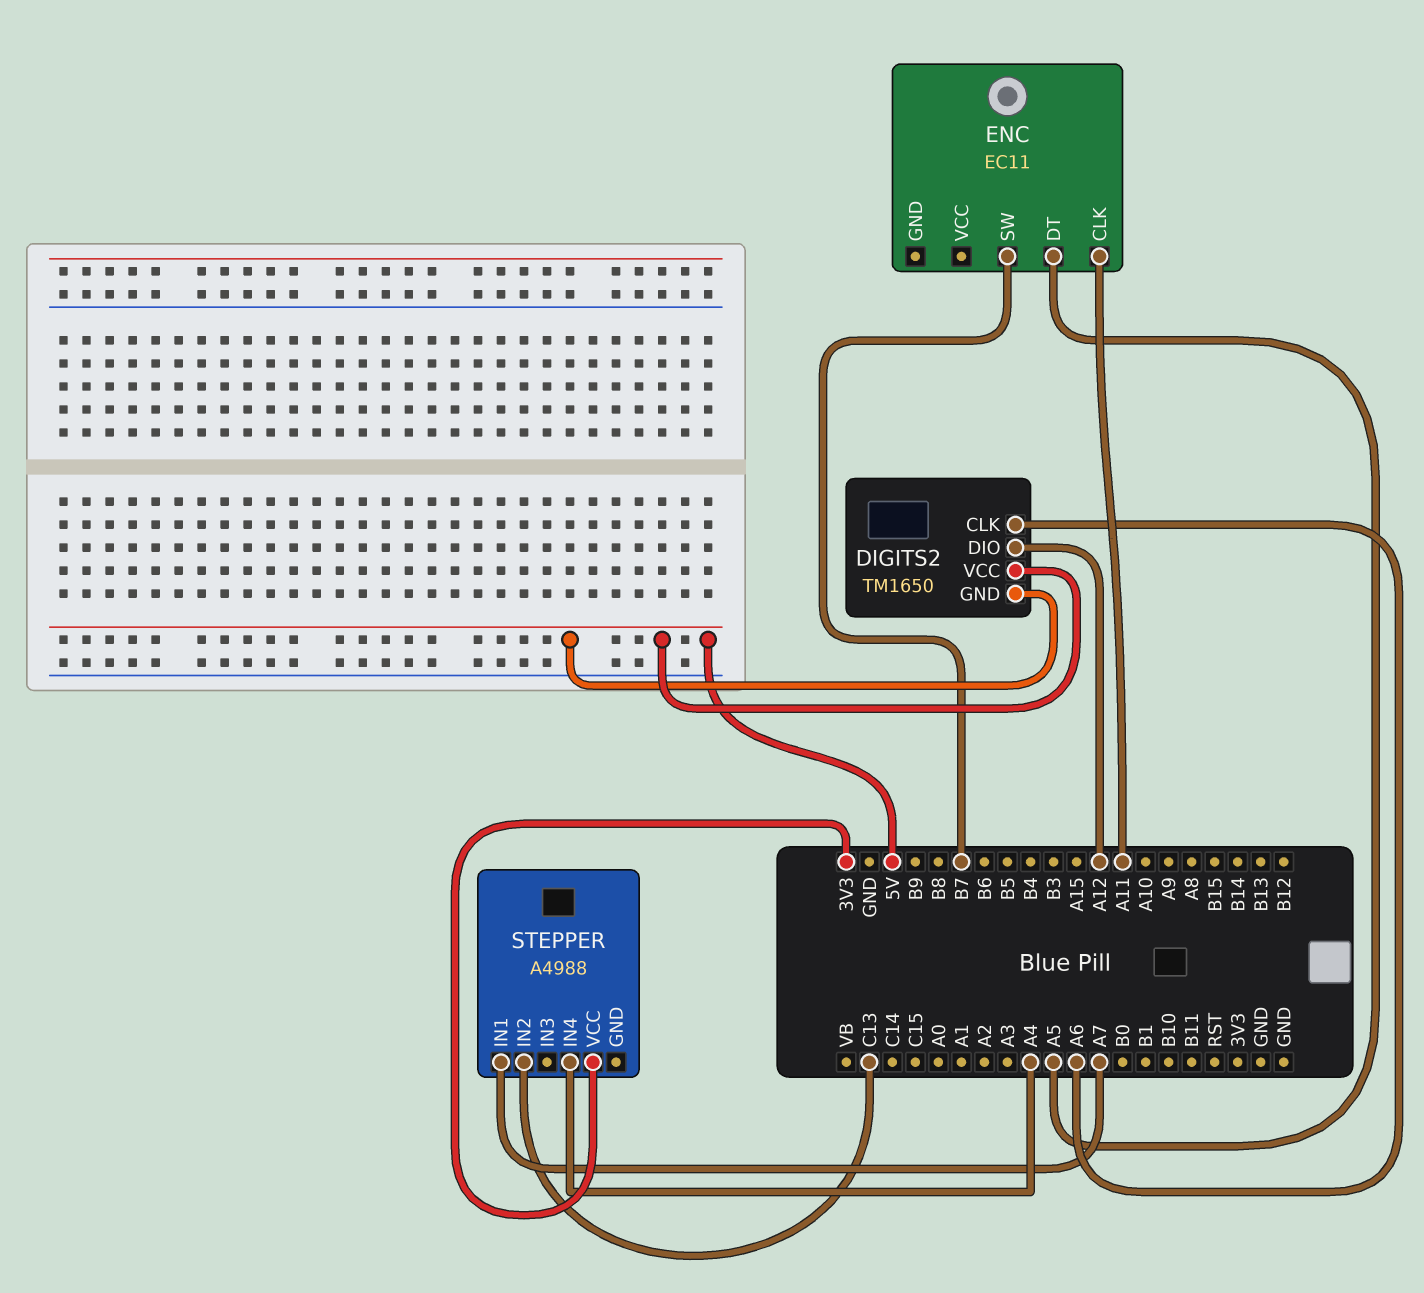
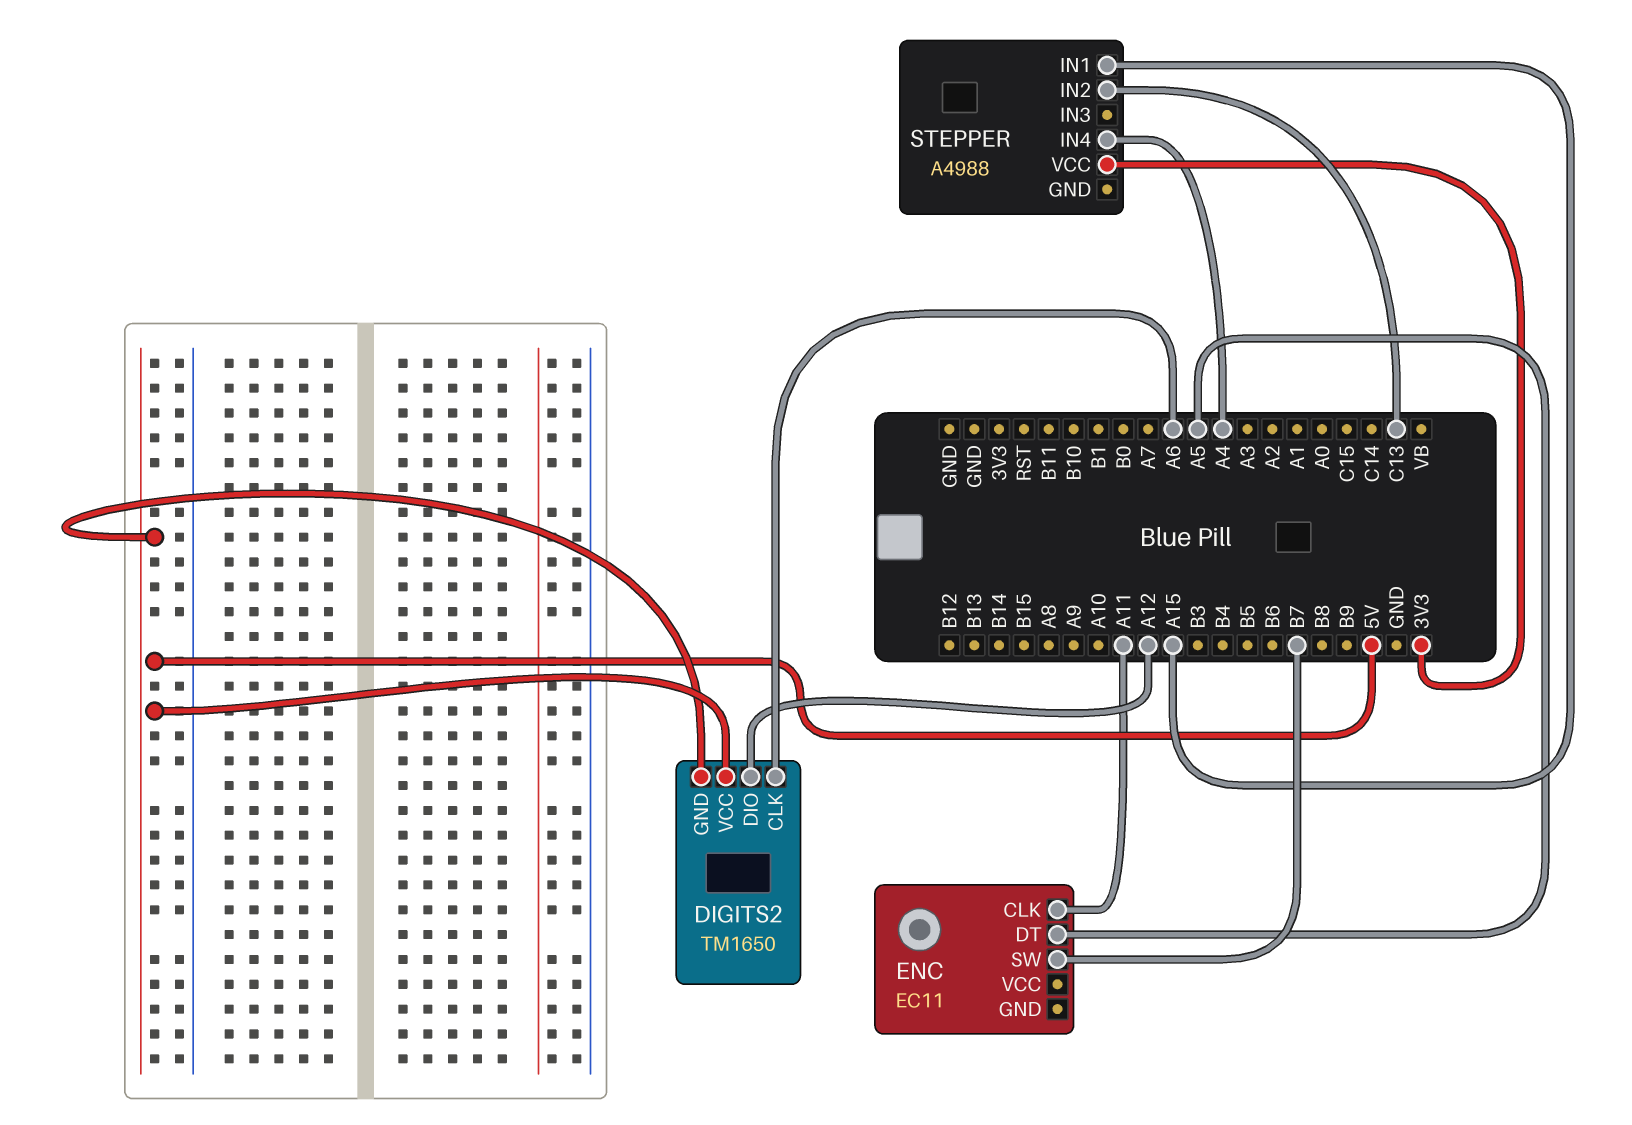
STEPPER pin IN1: A7 -> A15

